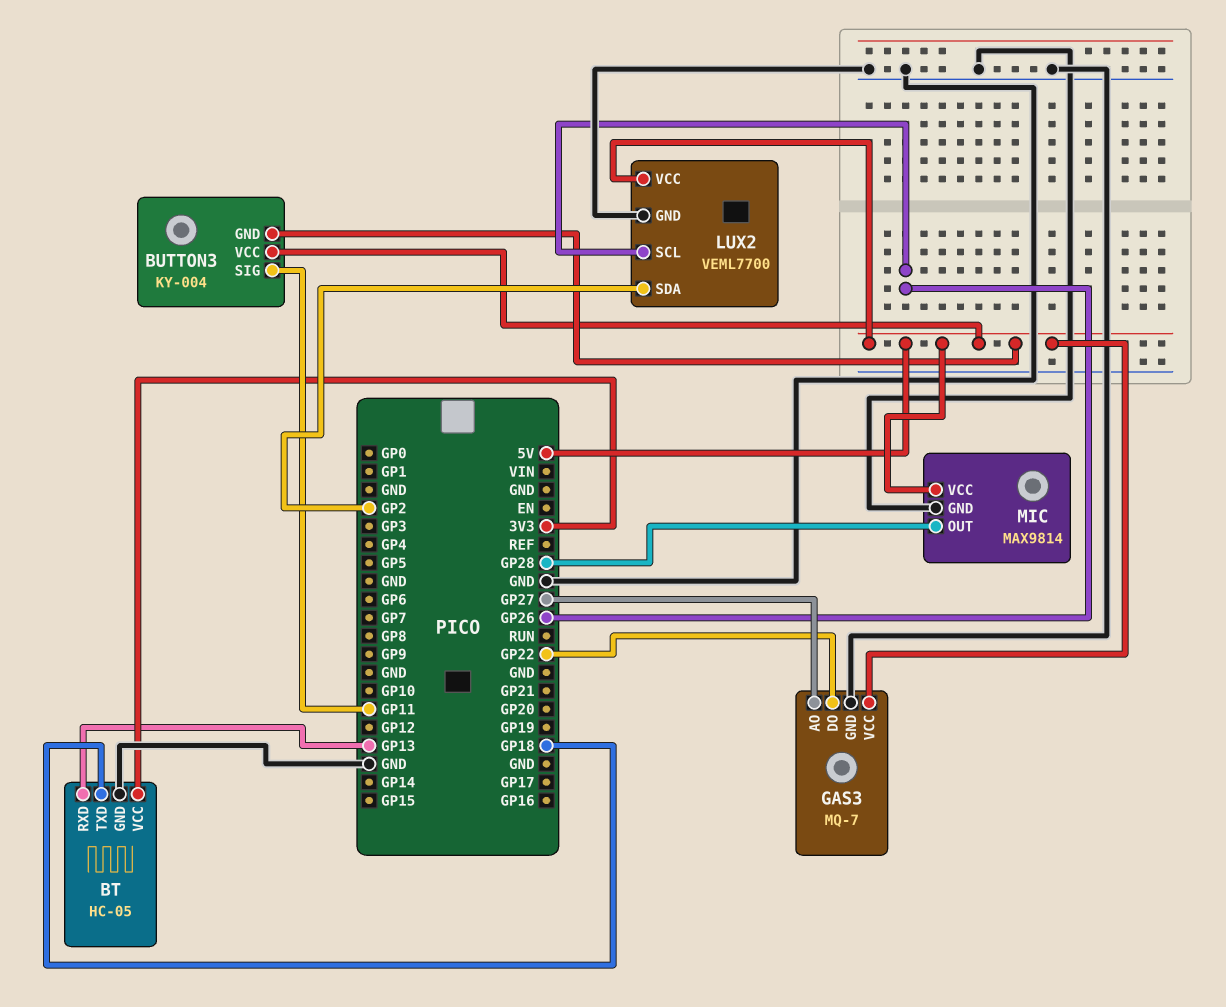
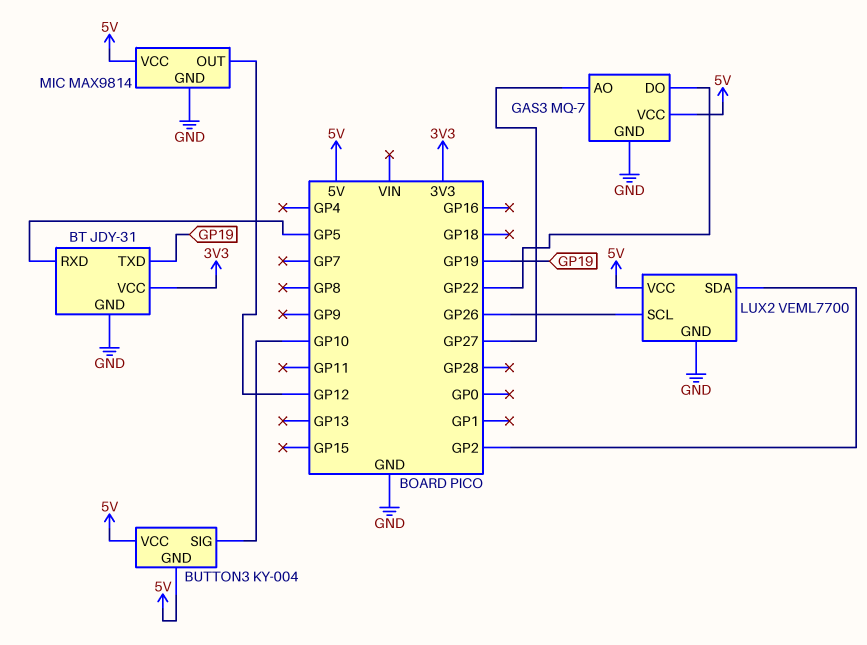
BT: HC-05 -> JDY-31
BT pin RXD: GP13 -> GP5
BT pin TXD: GP18 -> GP19
BUTTON3 pin SIG: GP11 -> GP10
MIC pin OUT: GP28 -> GP12

